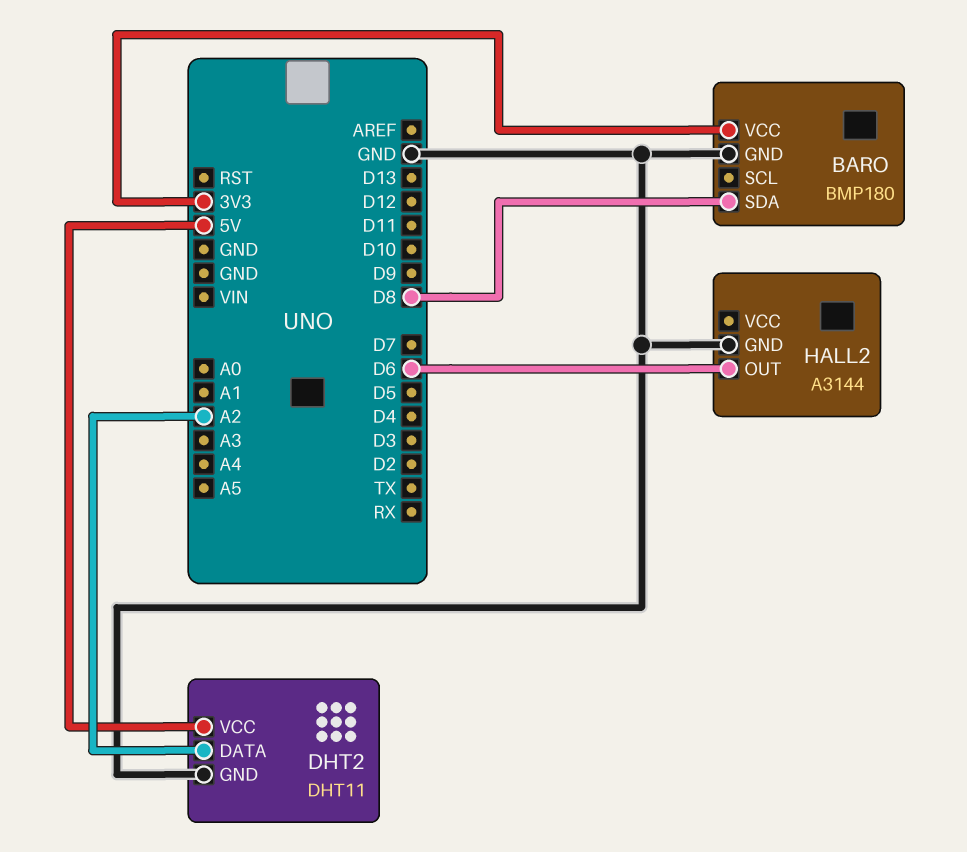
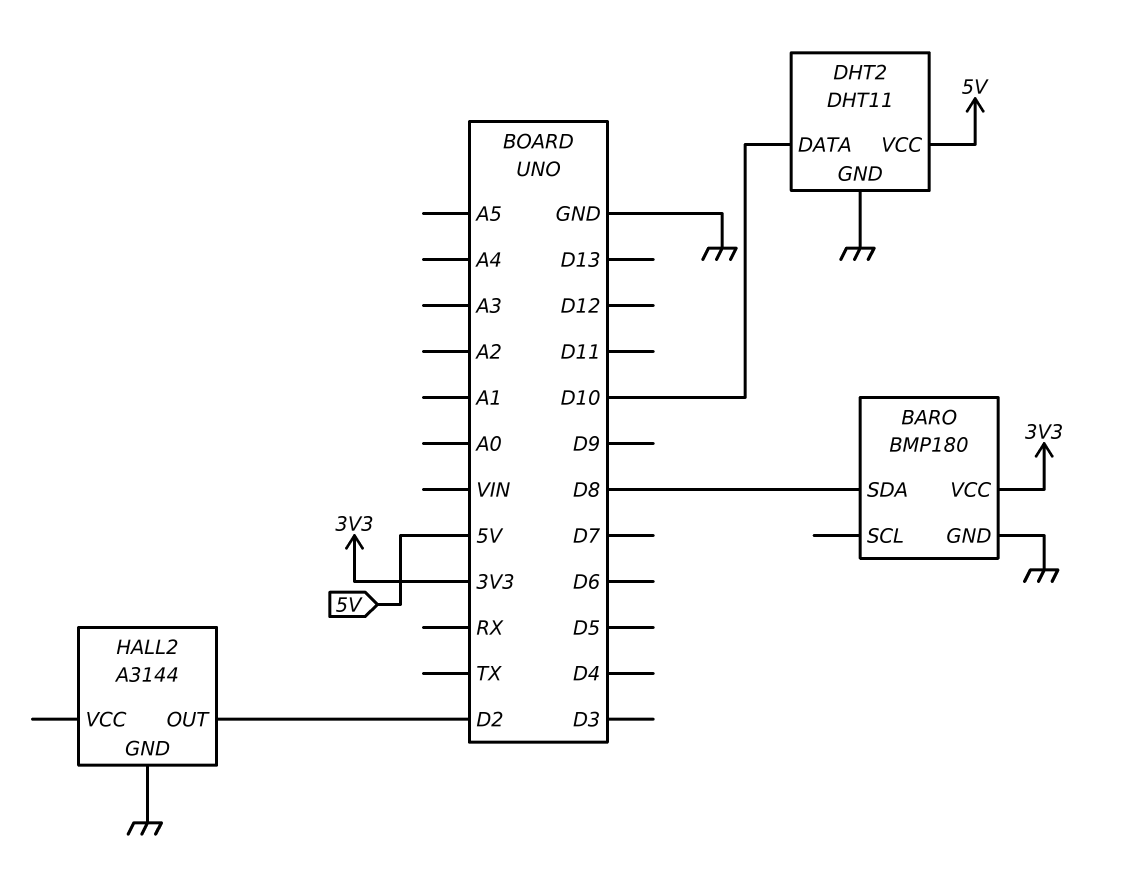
DHT2 pin DATA: A2 -> D10
HALL2 pin OUT: D6 -> D2

